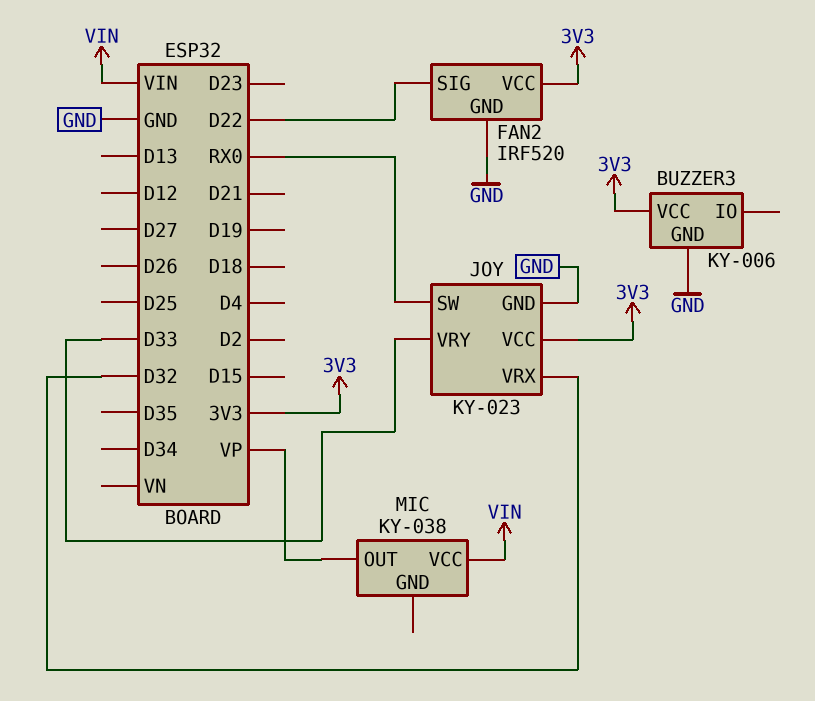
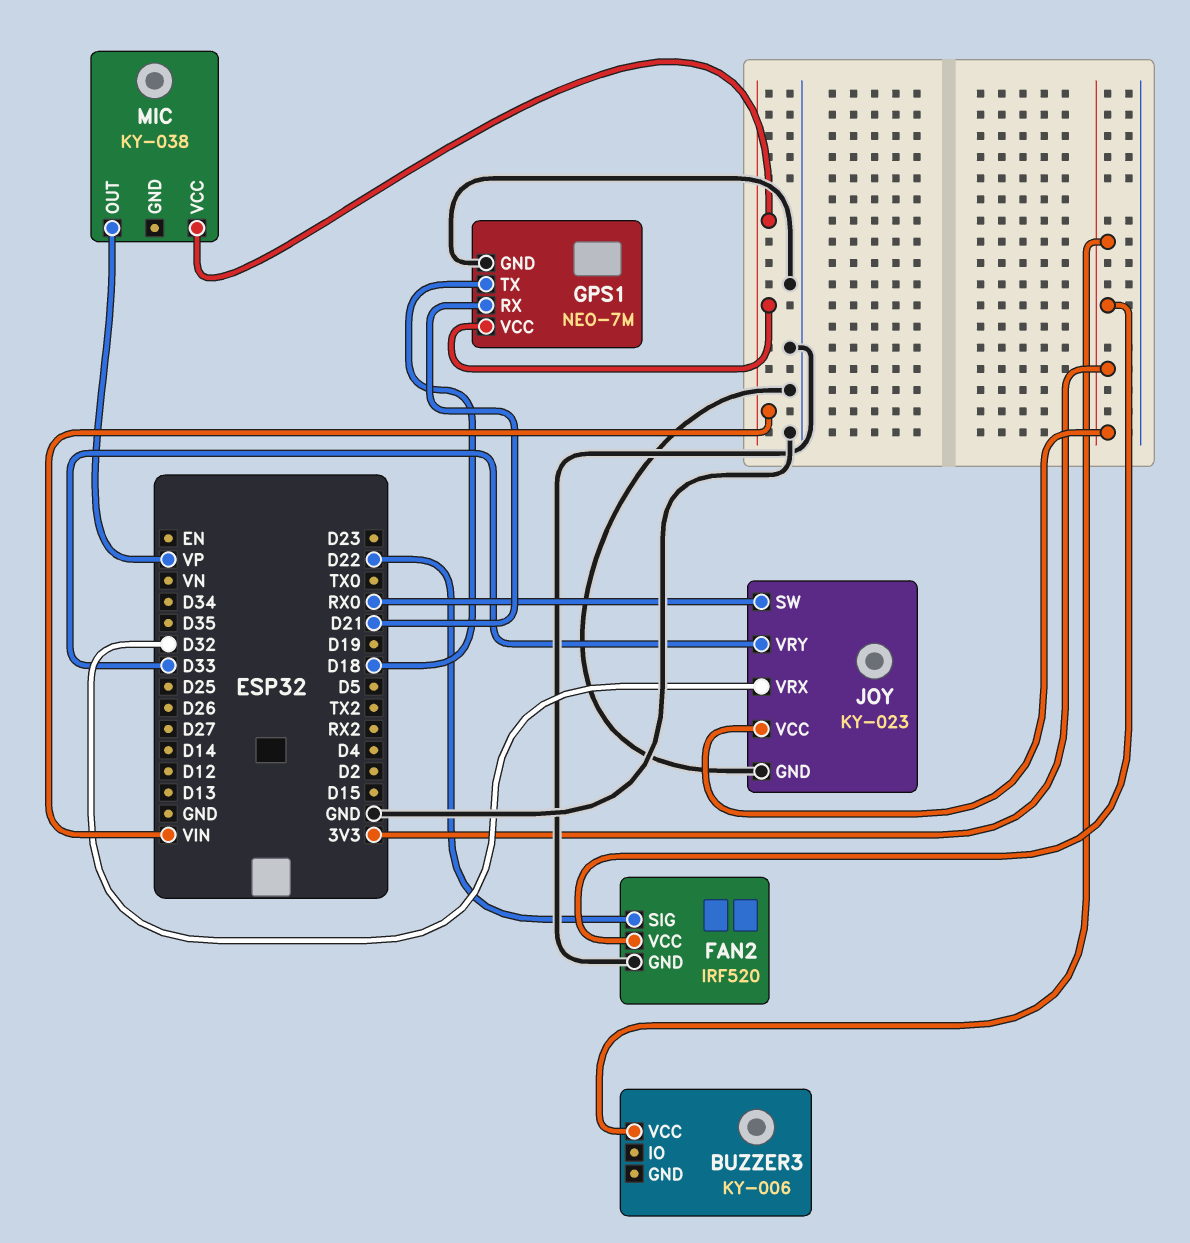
BUZZER3 pin GND: GND -> none
GPS1: none -> NEO-7M
GPS1 pin GND: none -> GND
GPS1 pin RX: none -> D21
GPS1 pin TX: none -> D18
GPS1 pin VCC: none -> VIN

